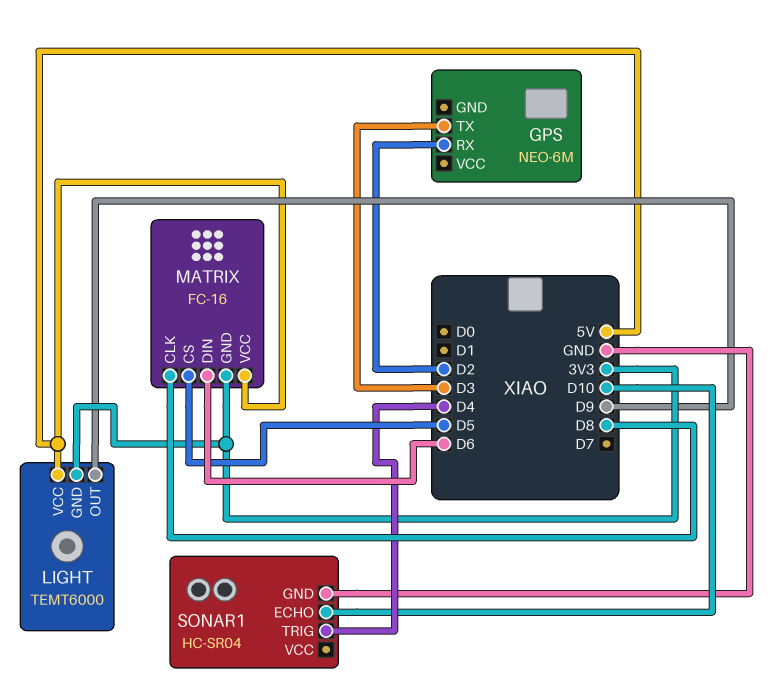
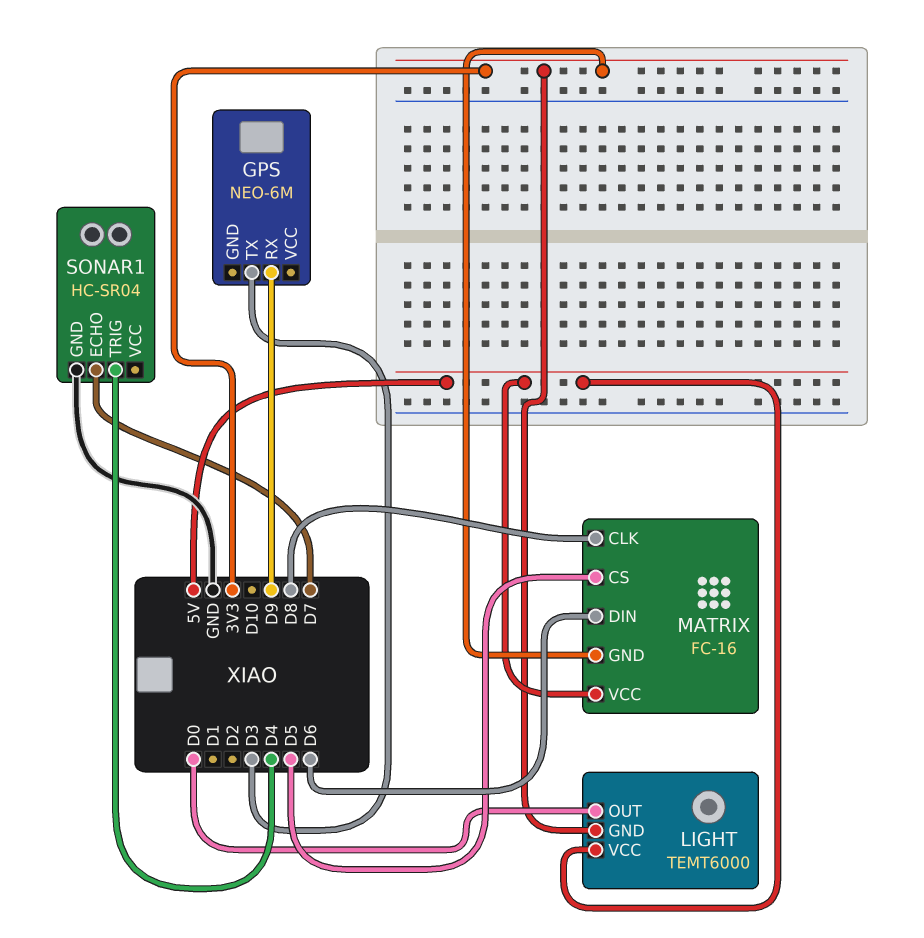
GPS pin RX: D2 -> D9
LIGHT pin OUT: D9 -> D0
SONAR1 pin ECHO: D10 -> D7

